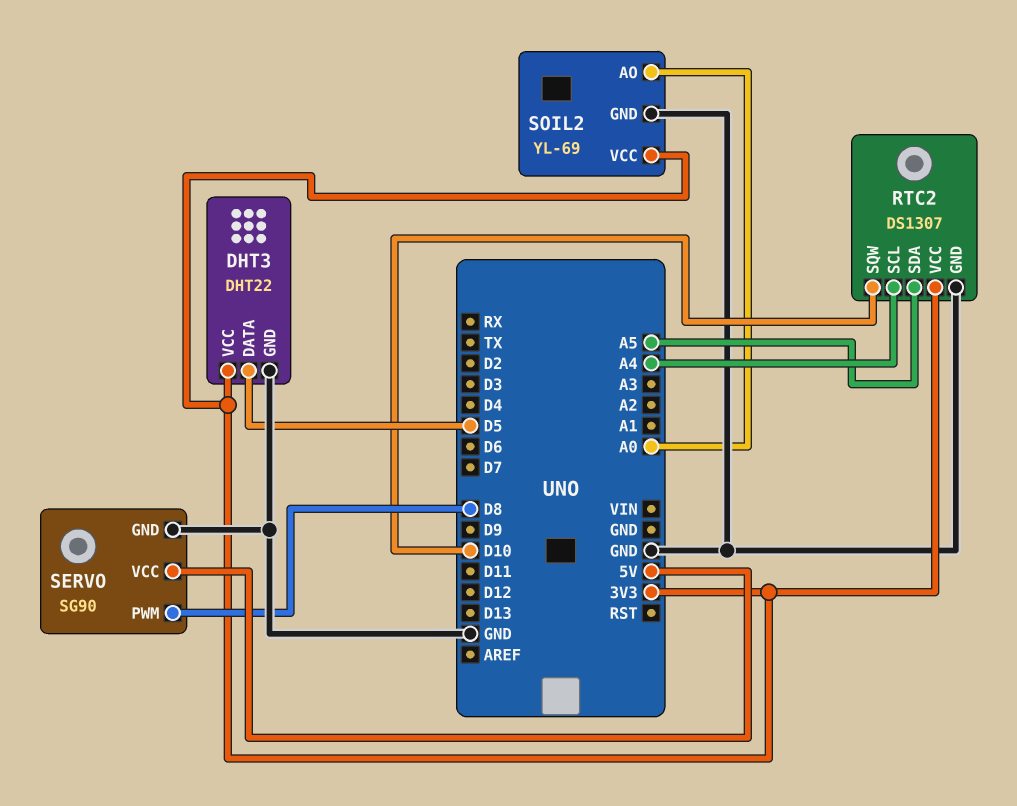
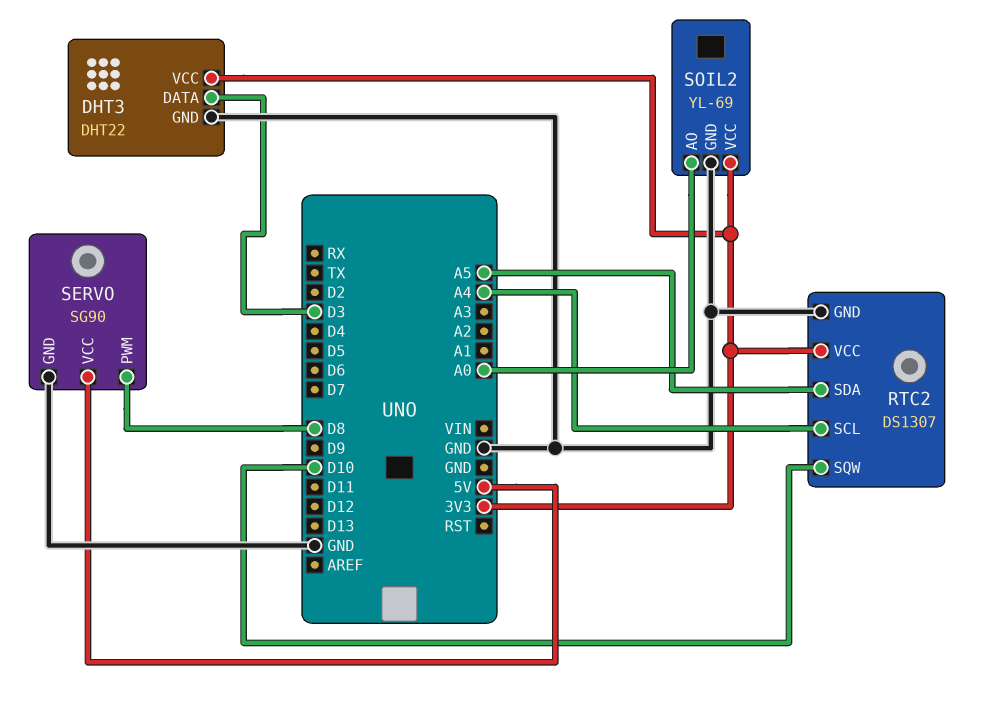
DHT3 pin DATA: D5 -> D3

